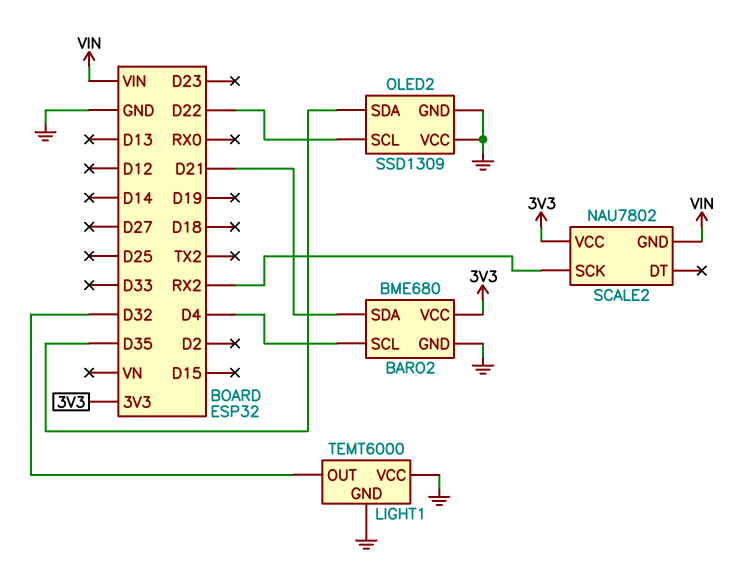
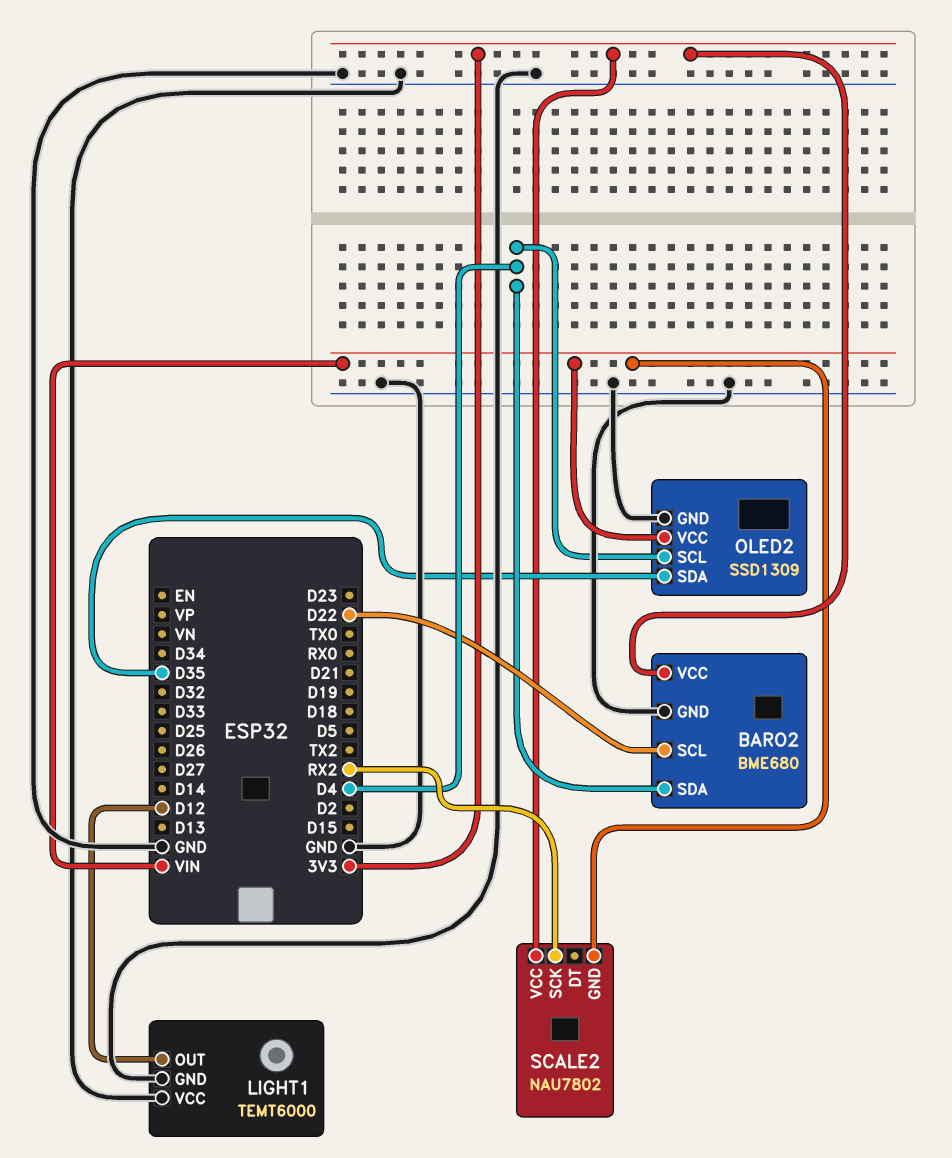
BARO2 pin SCL: D4 -> D22
BARO2 pin SDA: D21 -> D4
LIGHT1 pin OUT: D32 -> D12
OLED2 pin SCL: D22 -> D4
OLED2 pin VCC: GND -> VIN

